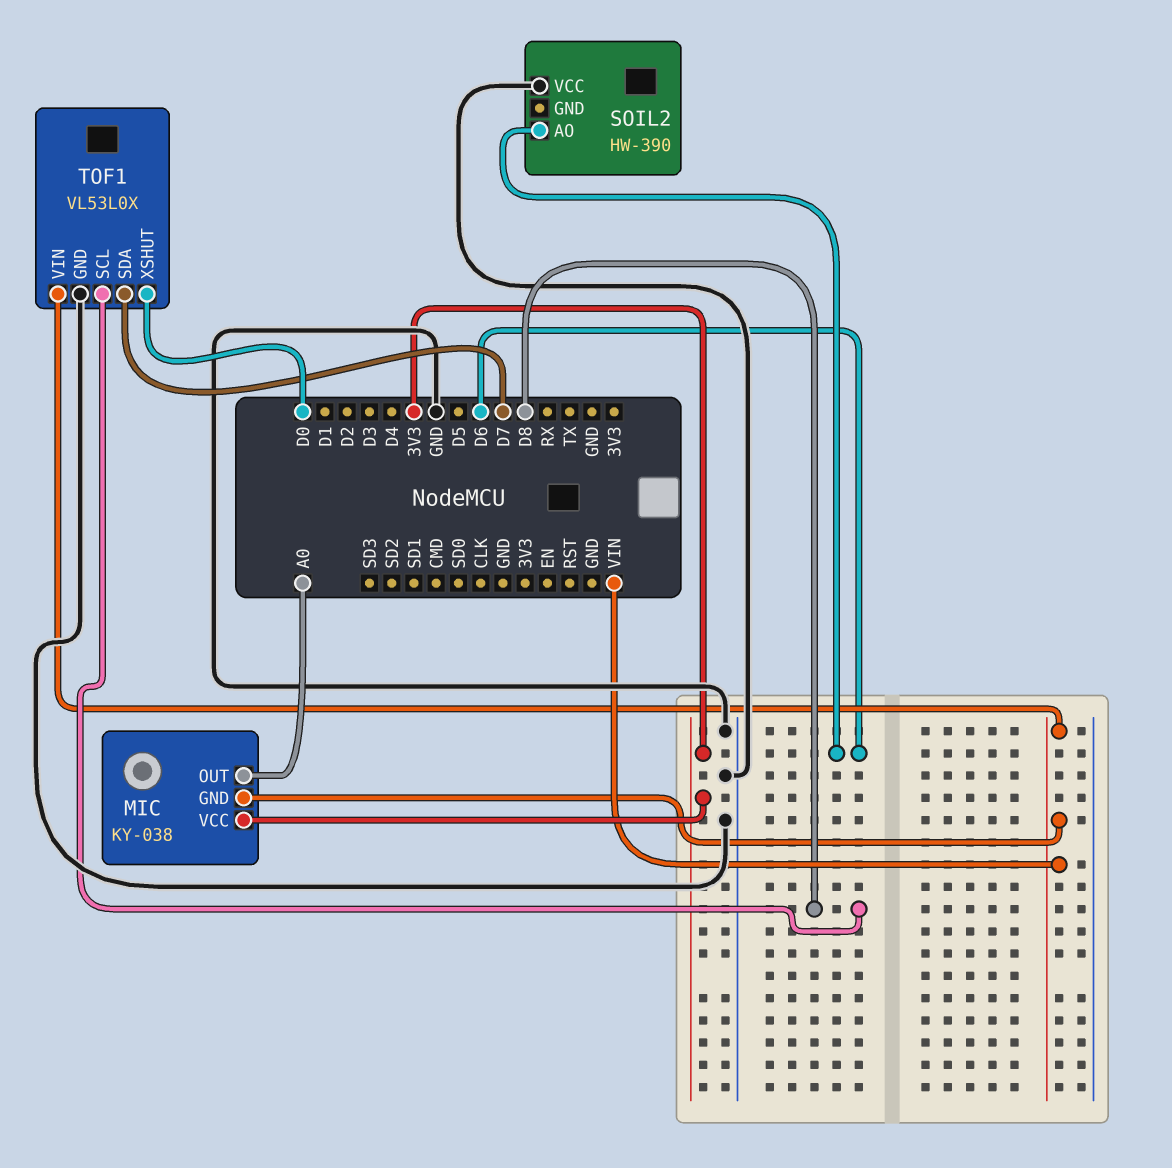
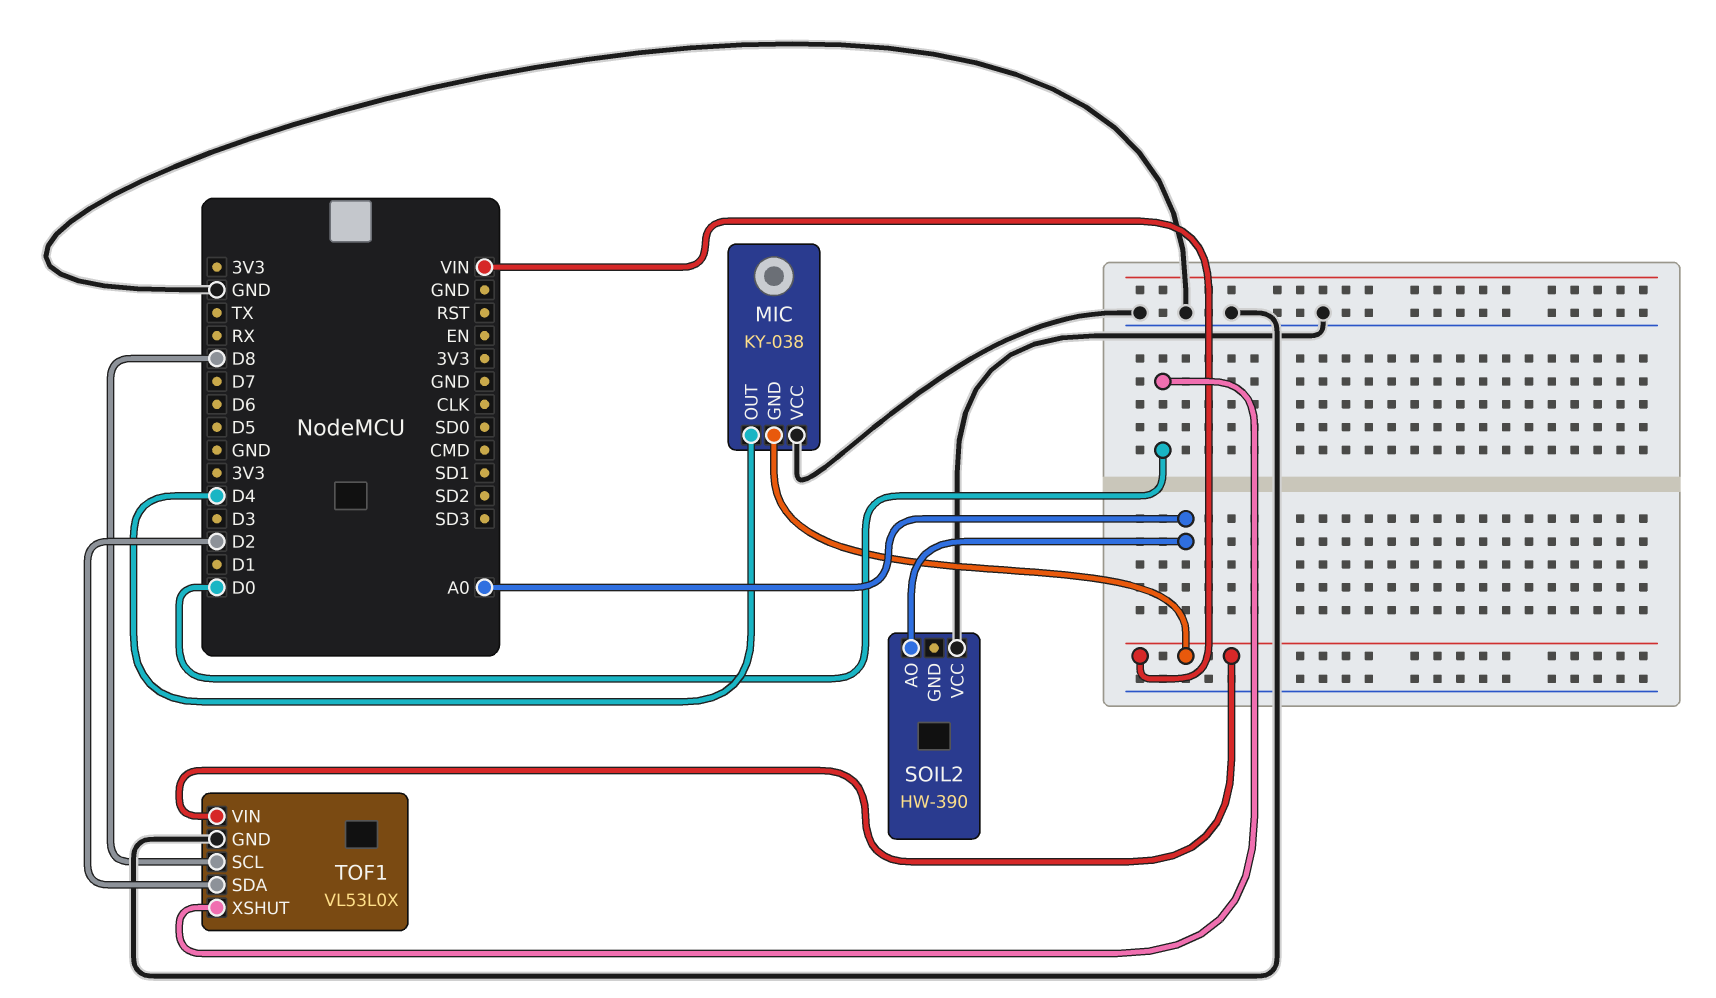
MIC pin OUT: A0 -> D4
MIC pin VCC: 3V3 -> GND
SOIL2 pin AO: D6 -> A0
TOF1 pin SDA: D7 -> D2

